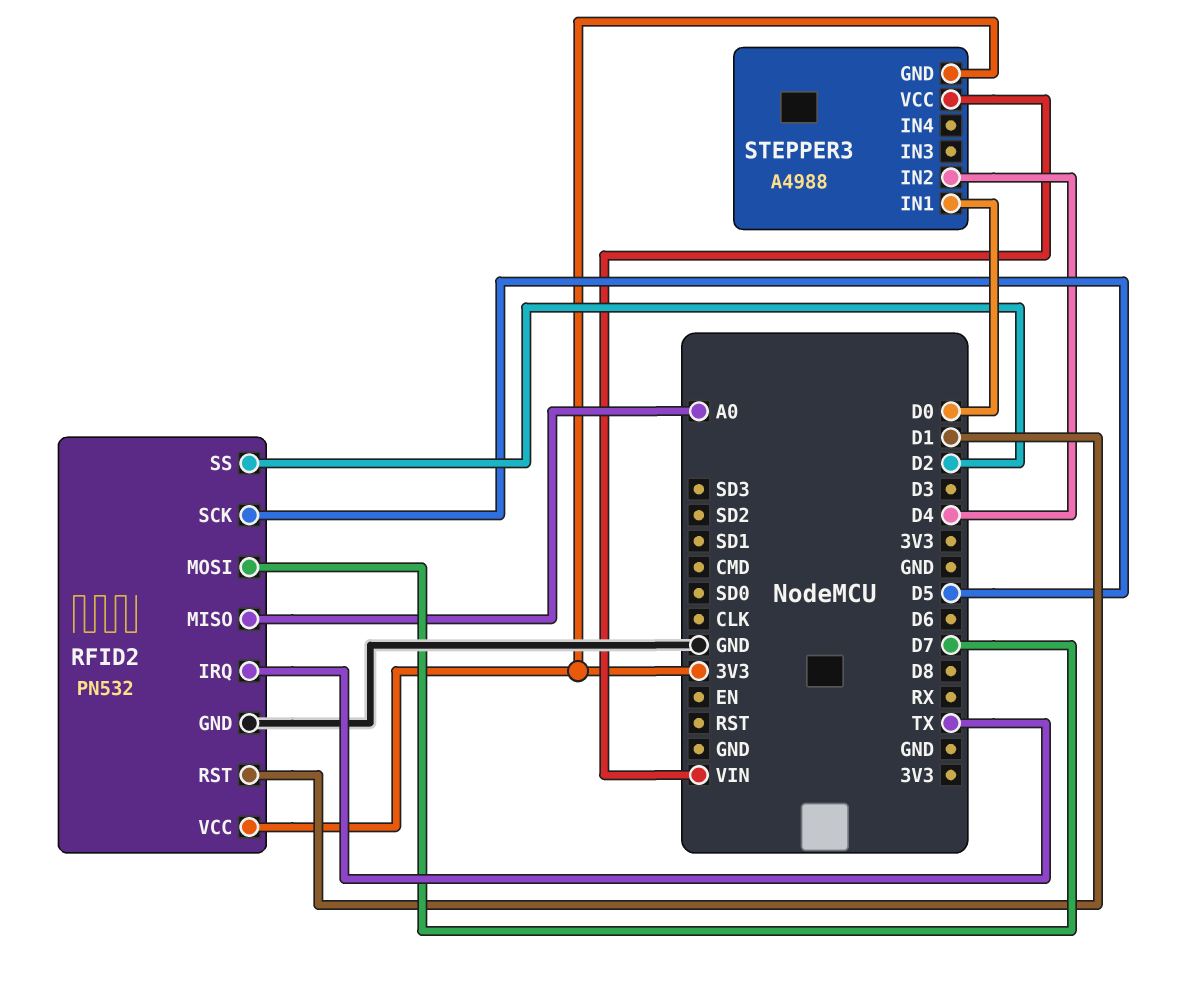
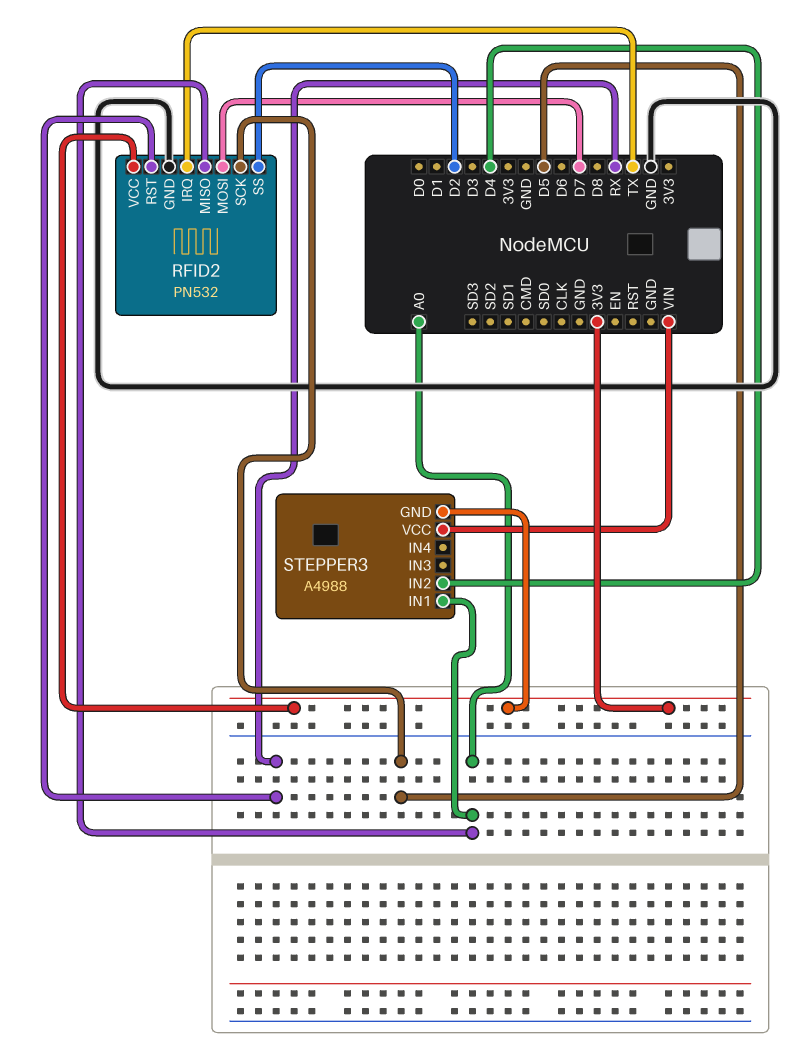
RFID2 pin RST: D1 -> RX
STEPPER3 pin IN1: D0 -> A0

